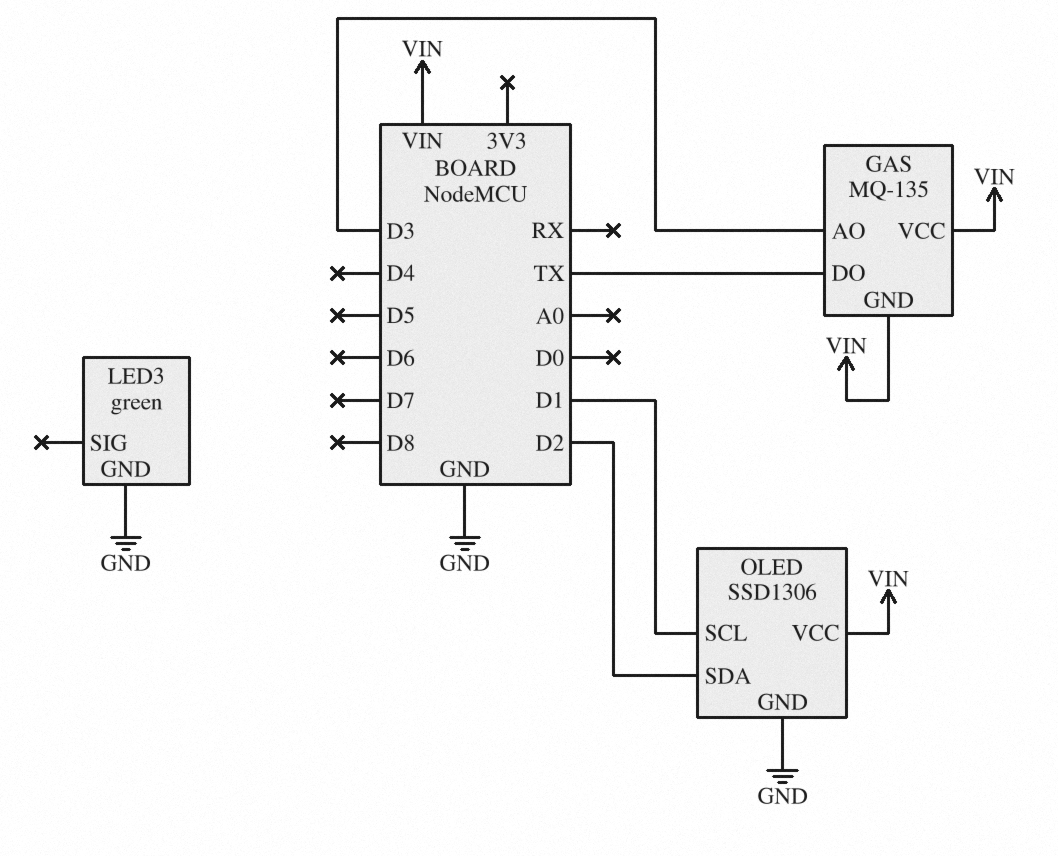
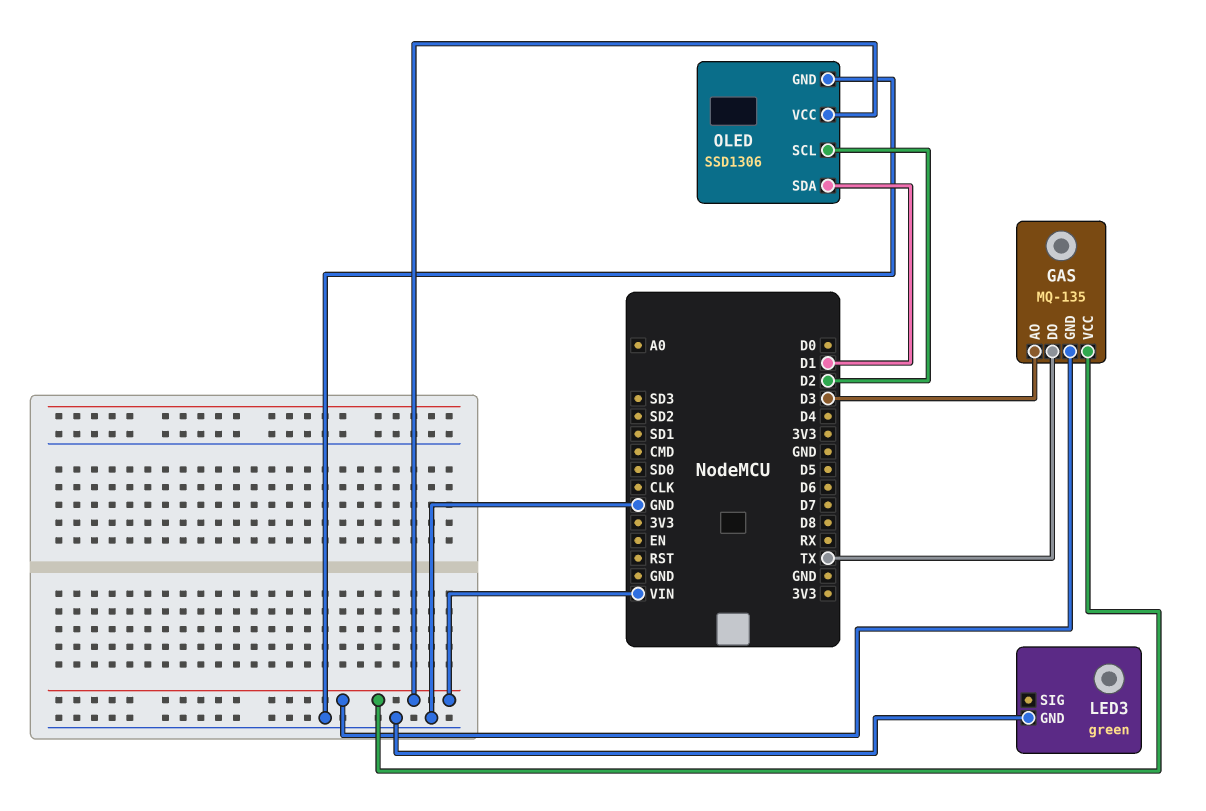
OLED pin SCL: D1 -> D2
OLED pin SDA: D2 -> D1

